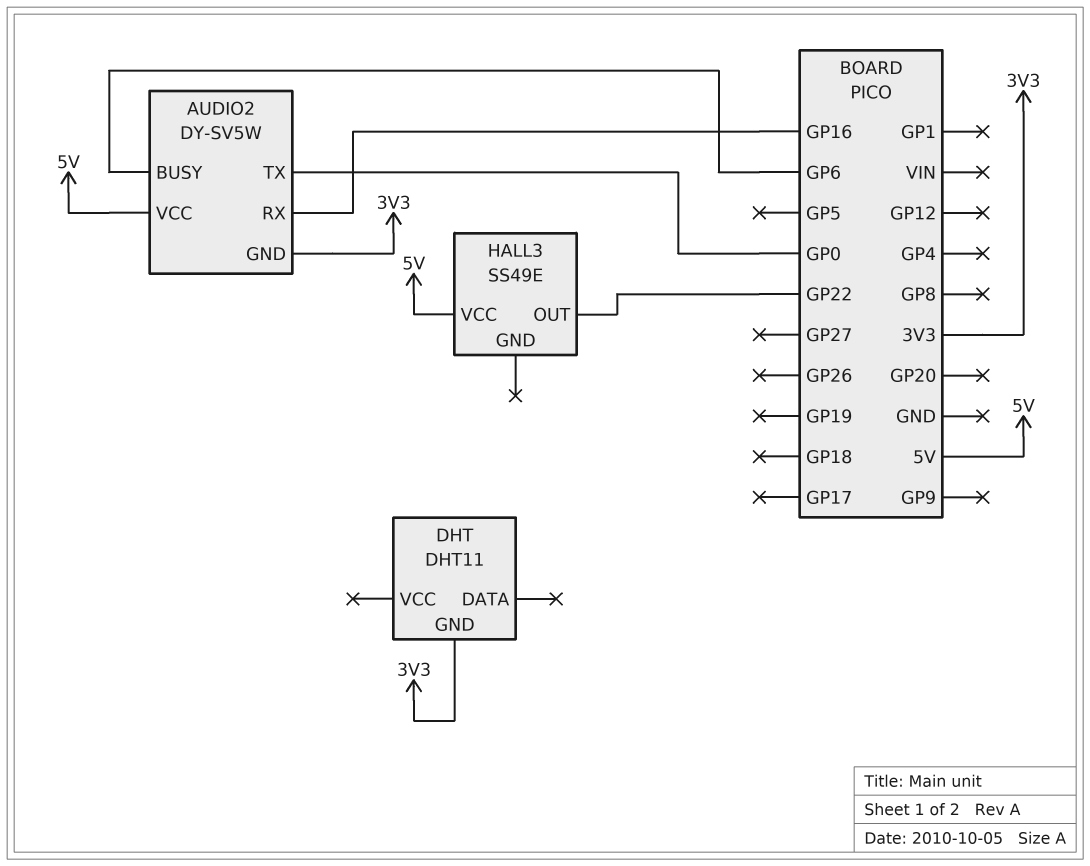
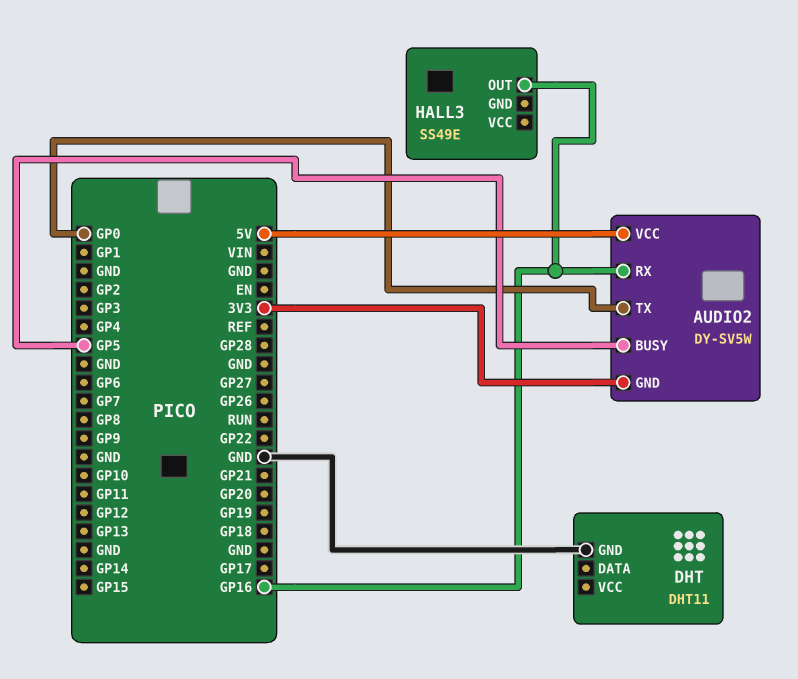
AUDIO2 pin BUSY: GP6 -> GP5
DHT pin GND: 3V3 -> GND
HALL3 pin OUT: GP22 -> GP16
HALL3 pin VCC: 5V -> none

